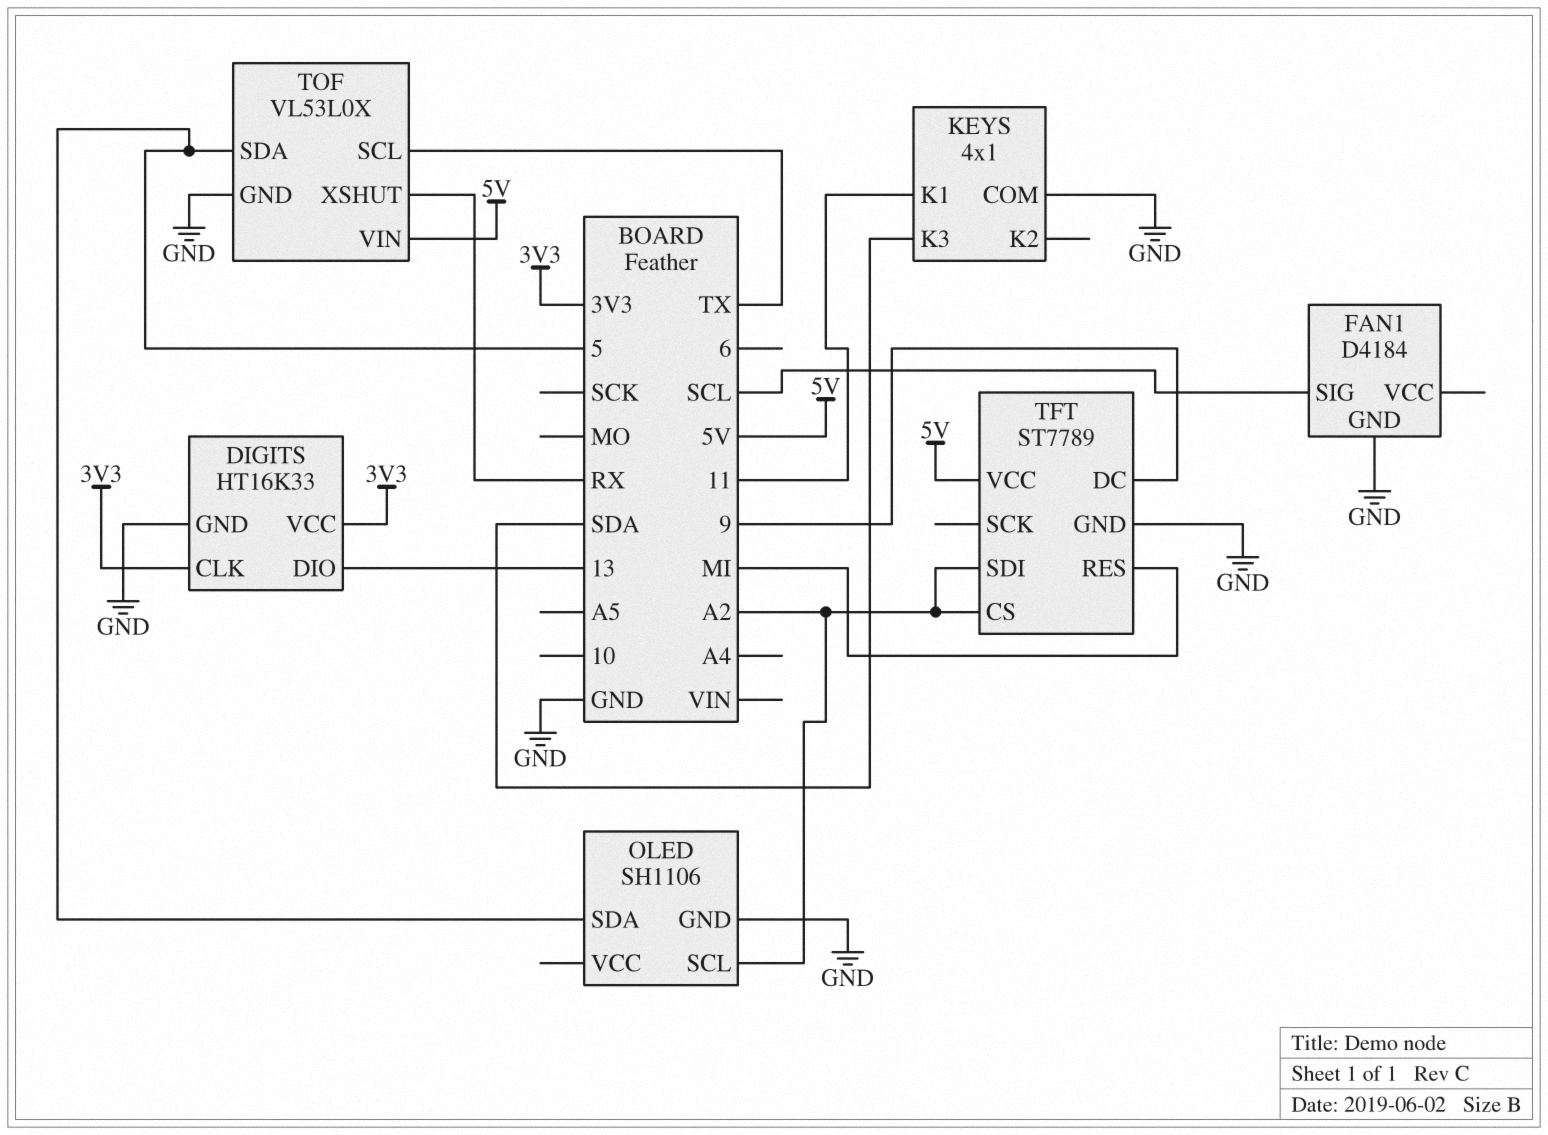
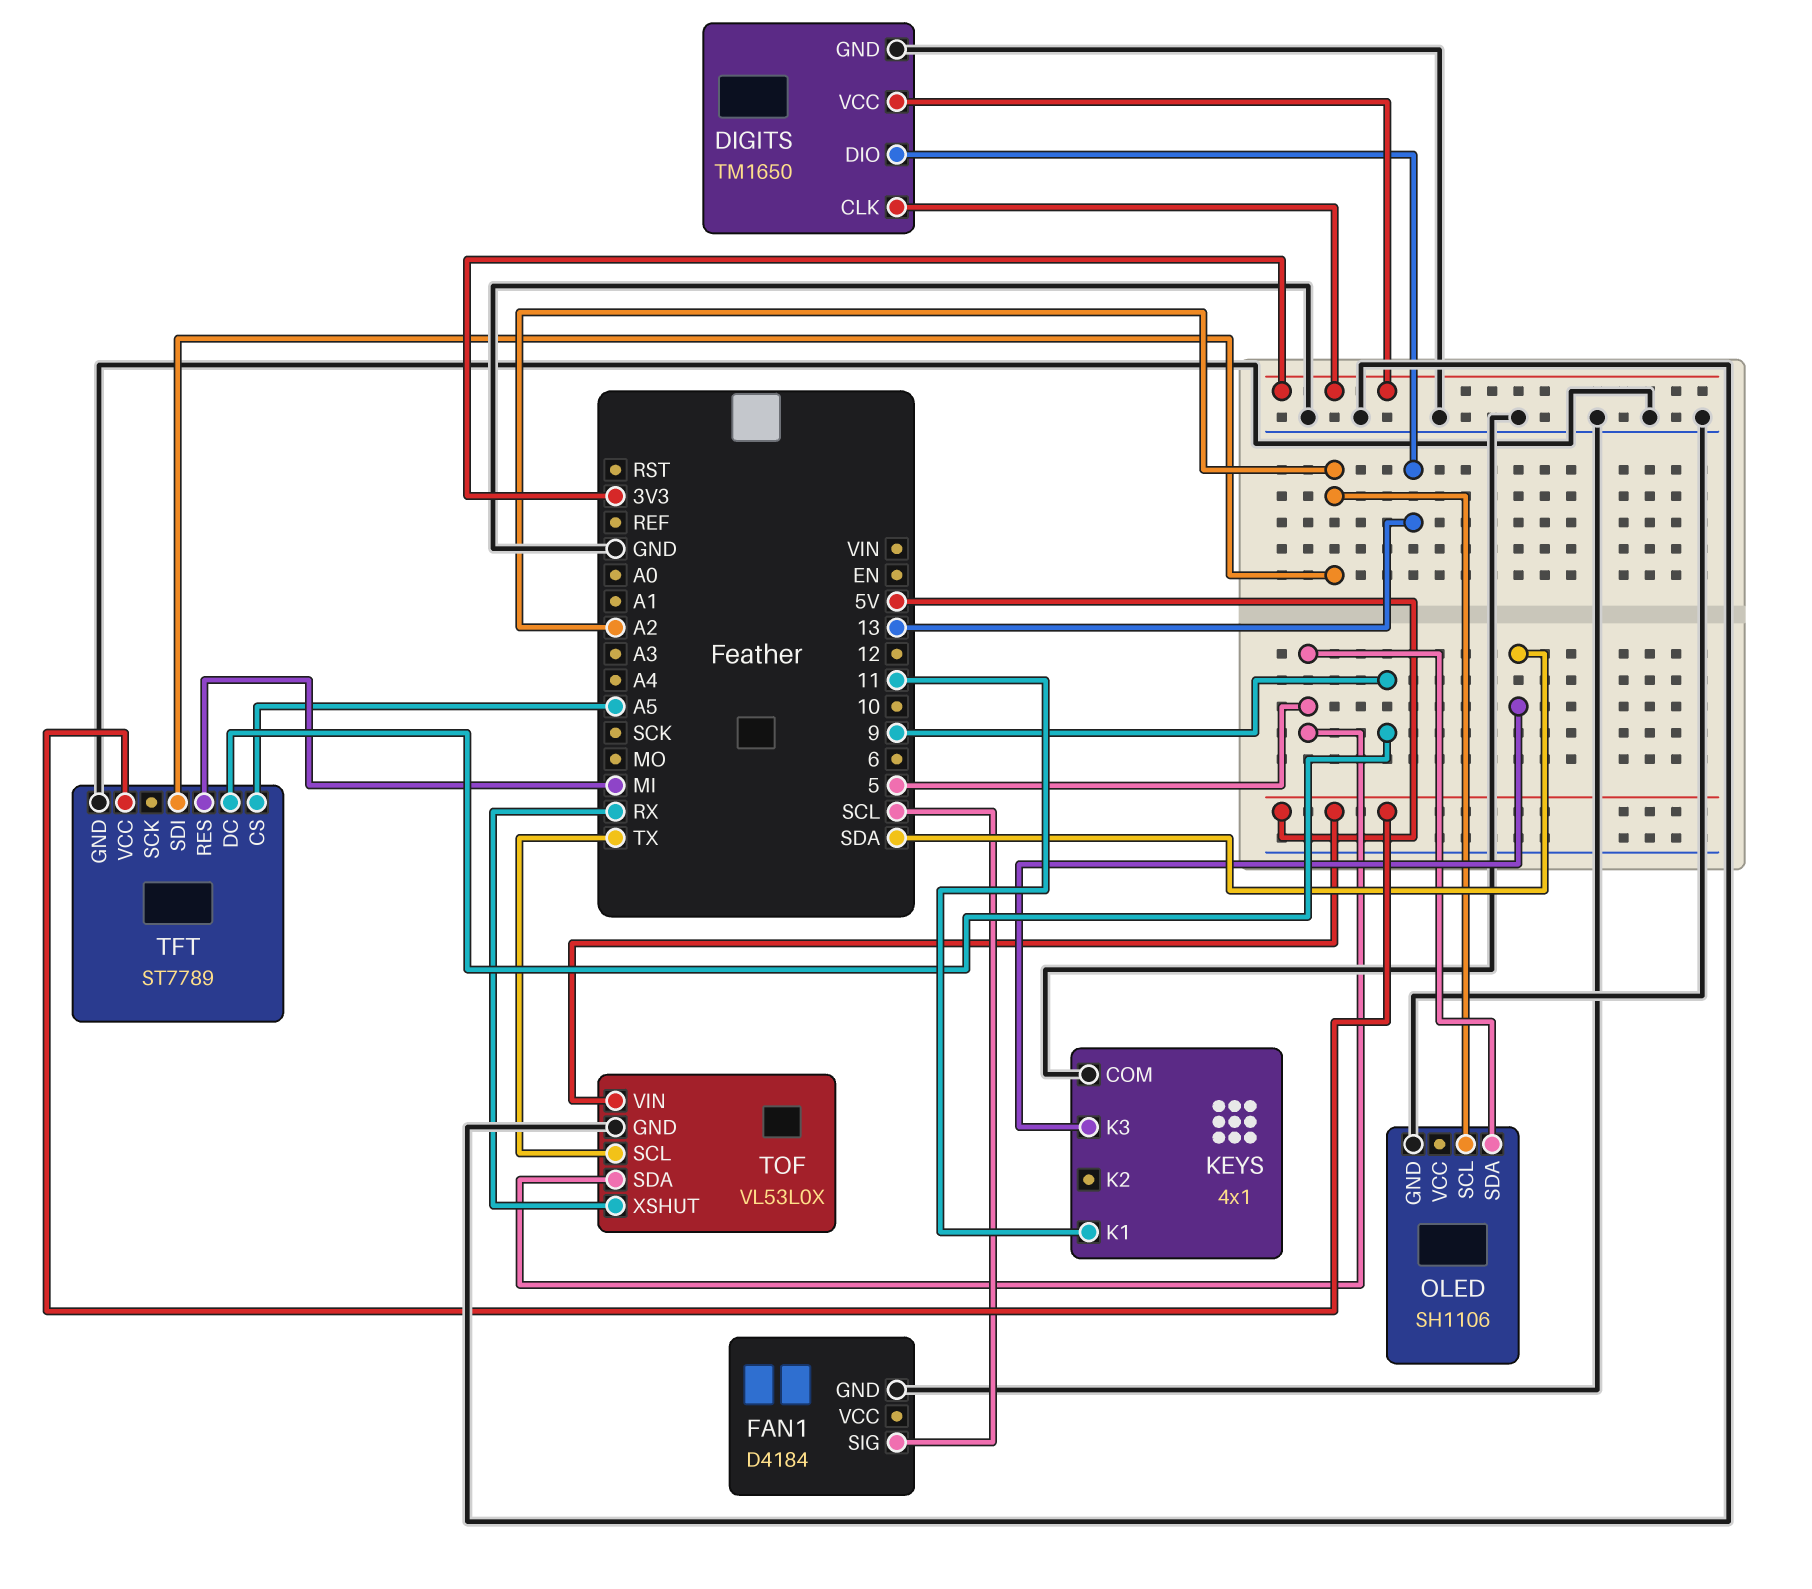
DIGITS: HT16K33 -> TM1650
TFT pin CS: A2 -> A5

